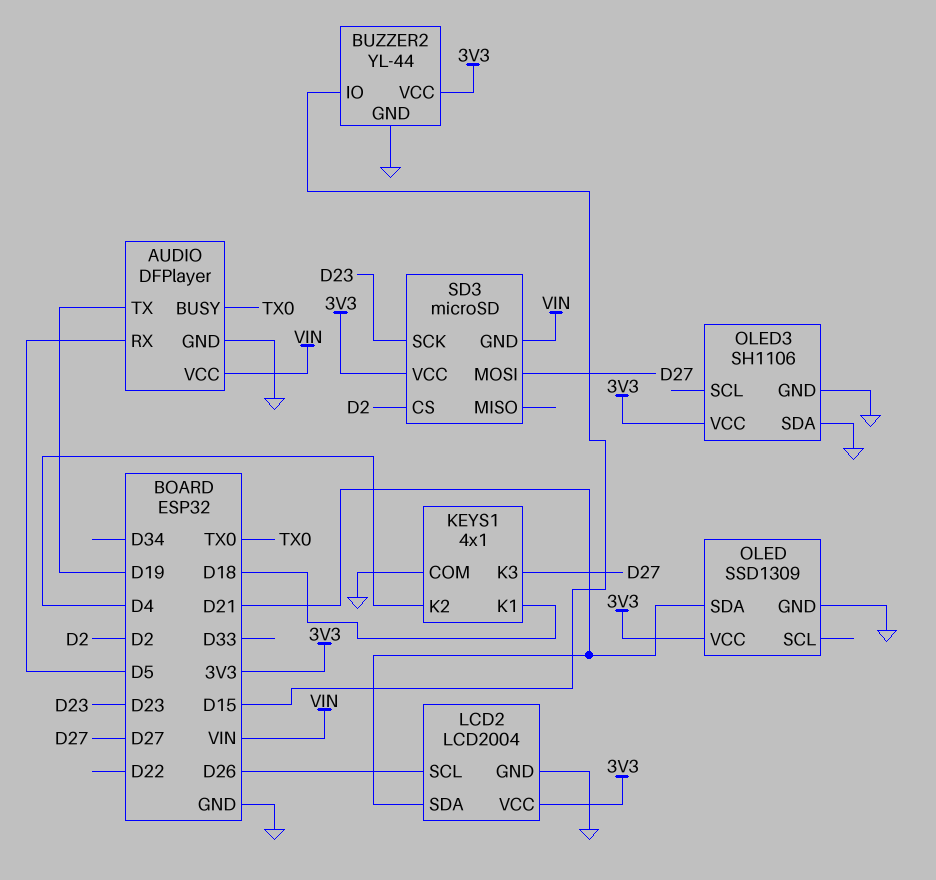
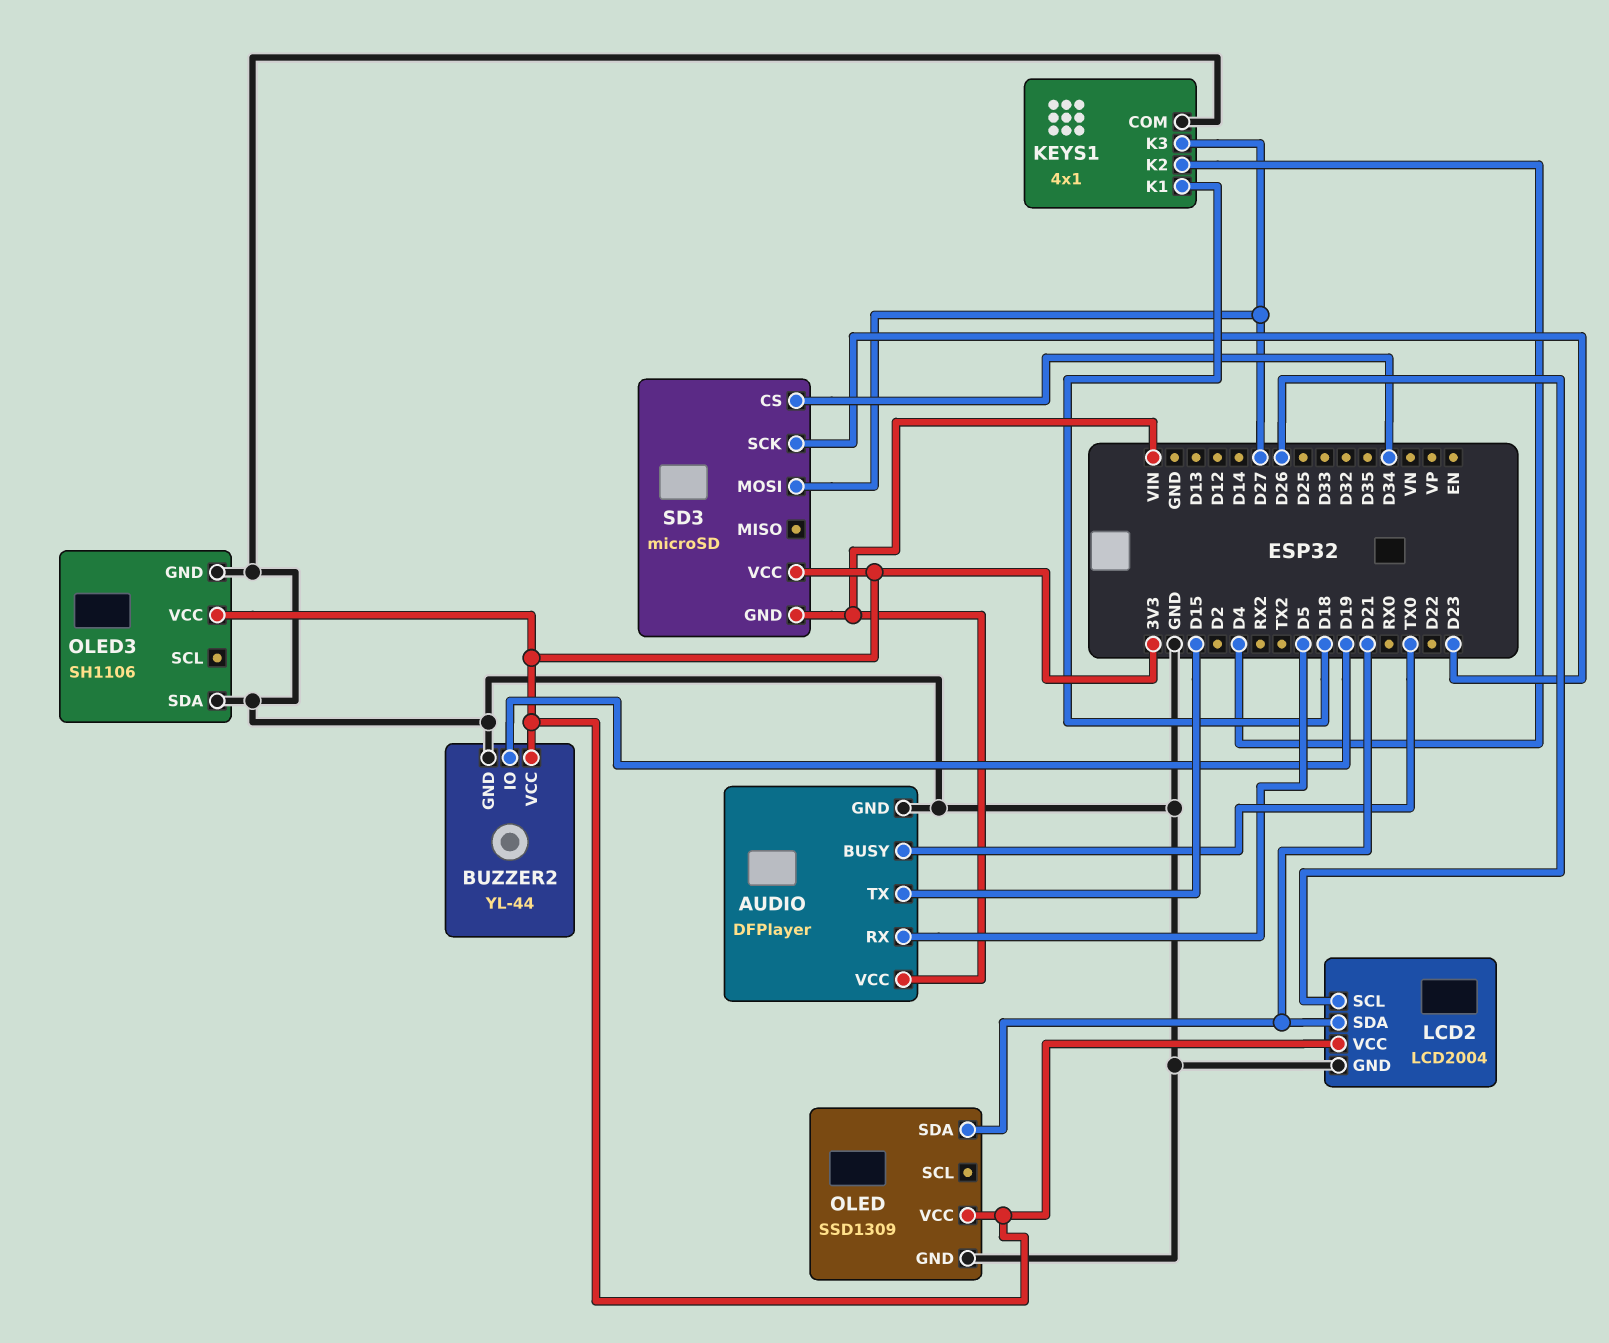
AUDIO pin TX: D19 -> D15
BUZZER2 pin IO: D15 -> D19
SD3 pin CS: D2 -> D34

